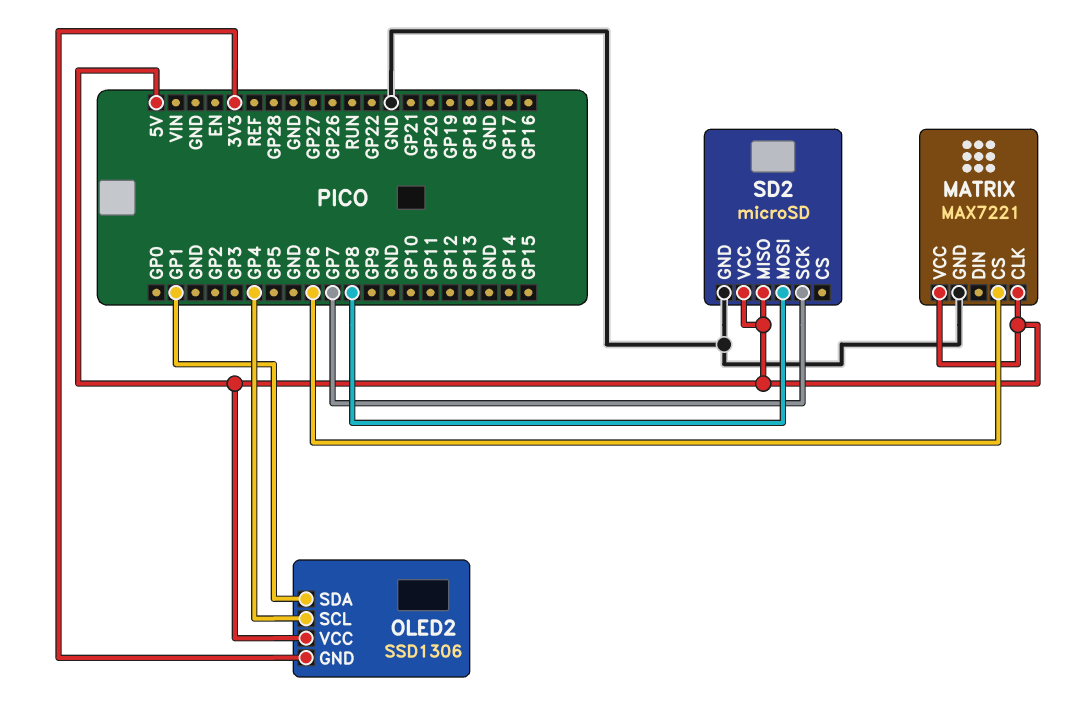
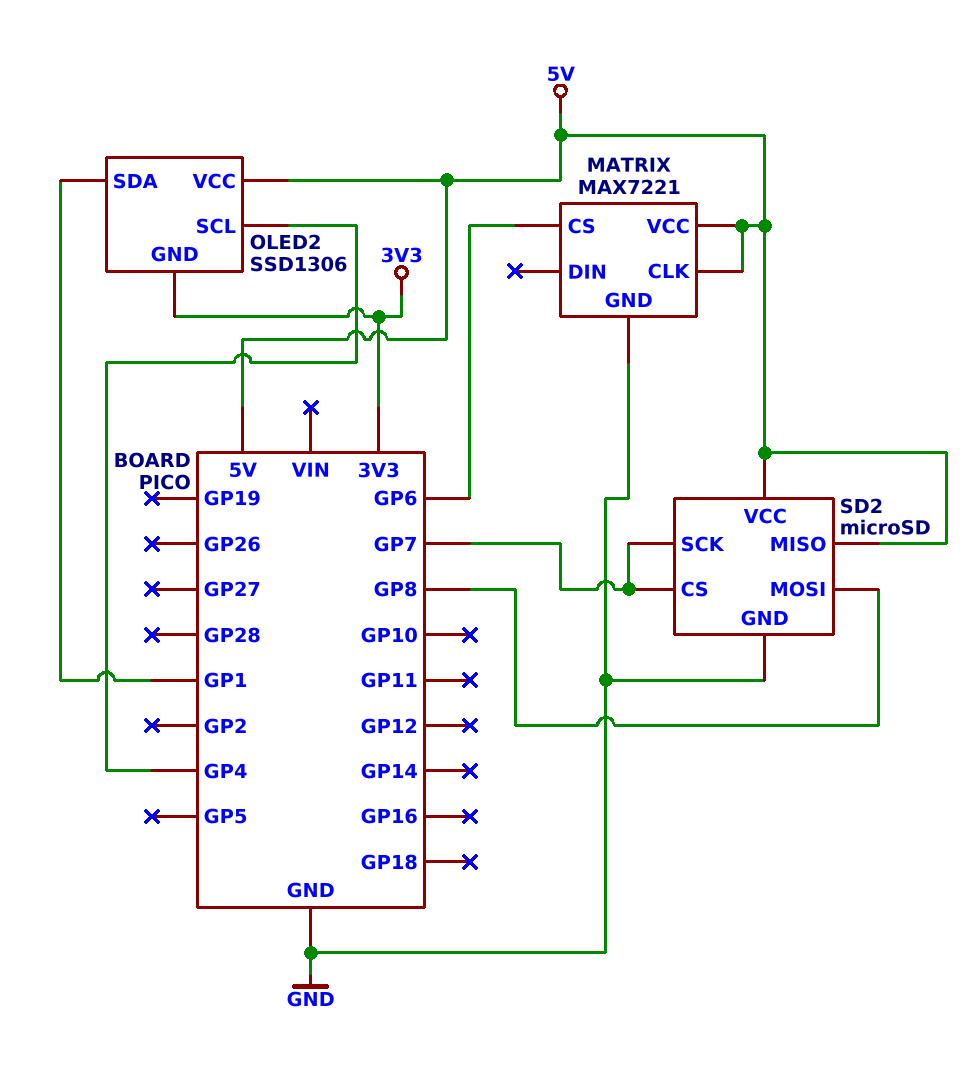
SD2 pin CS: none -> GP7

